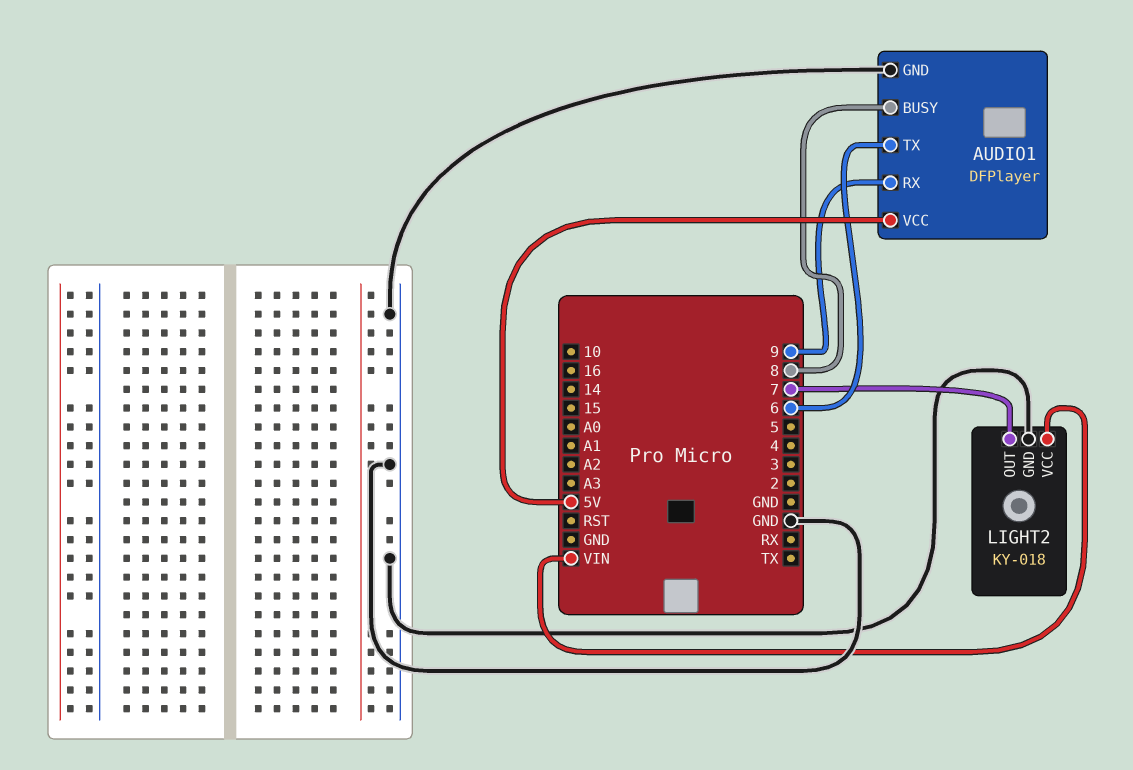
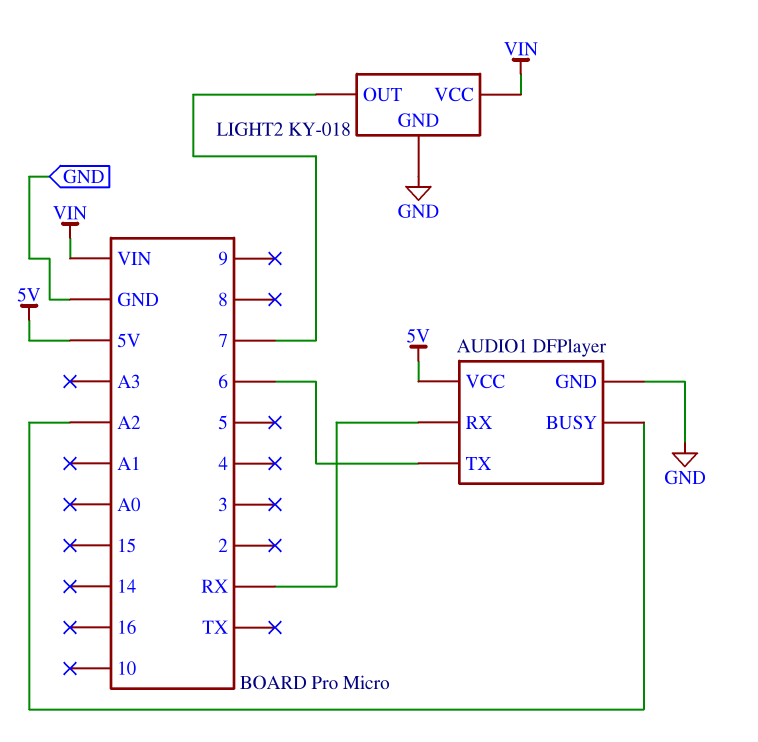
AUDIO1 pin BUSY: 8 -> A2
AUDIO1 pin RX: 9 -> RX

